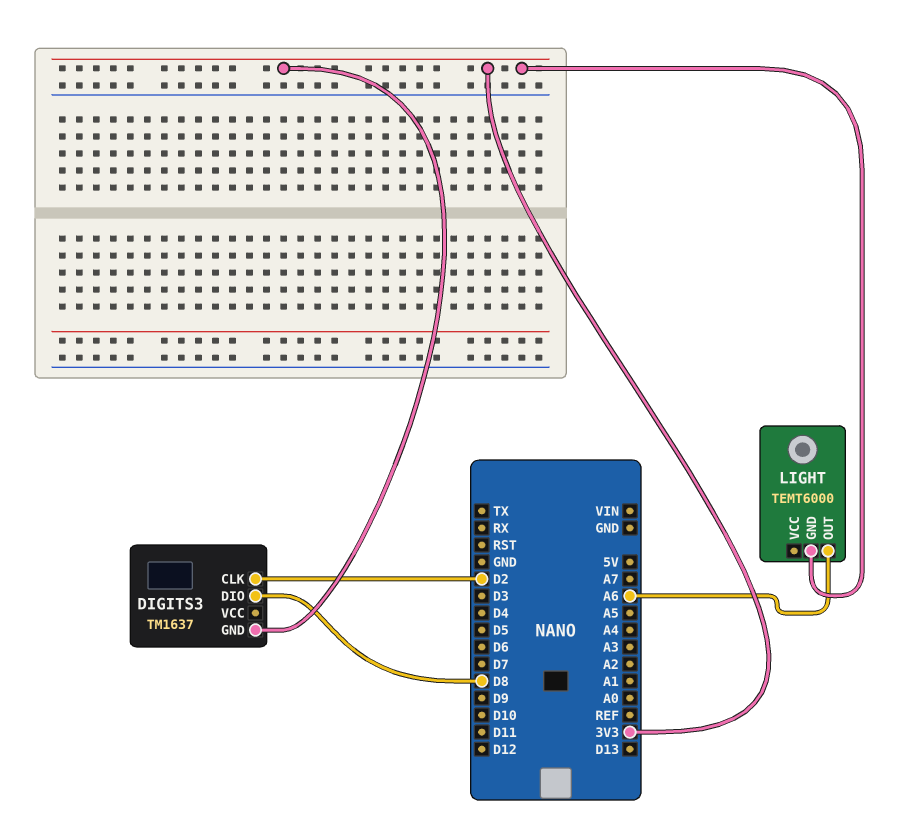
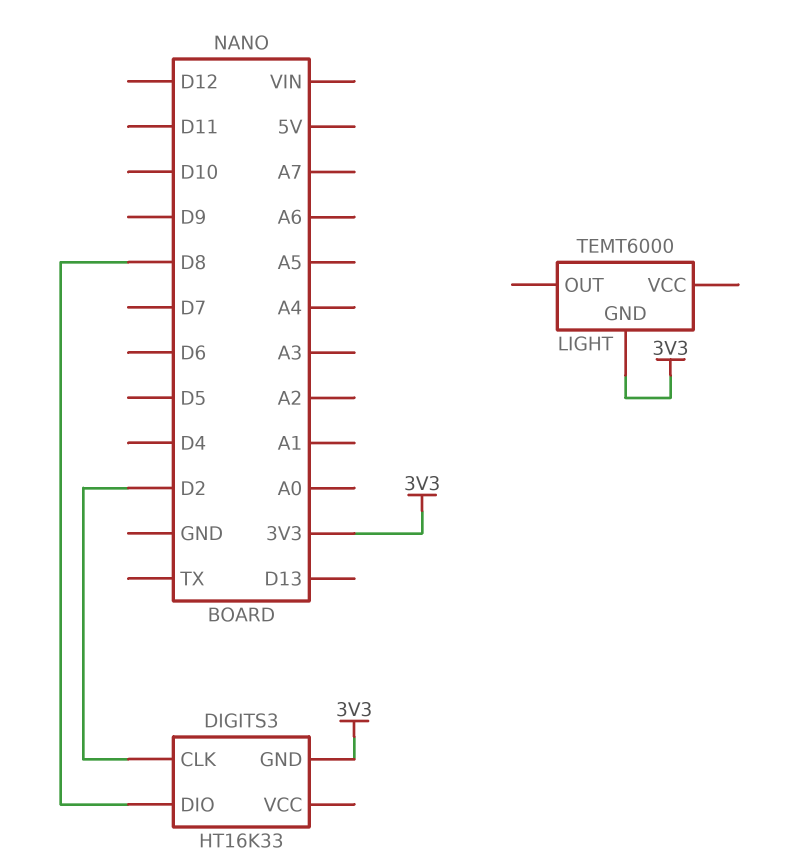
DIGITS3: TM1637 -> HT16K33
LIGHT pin OUT: A6 -> none

